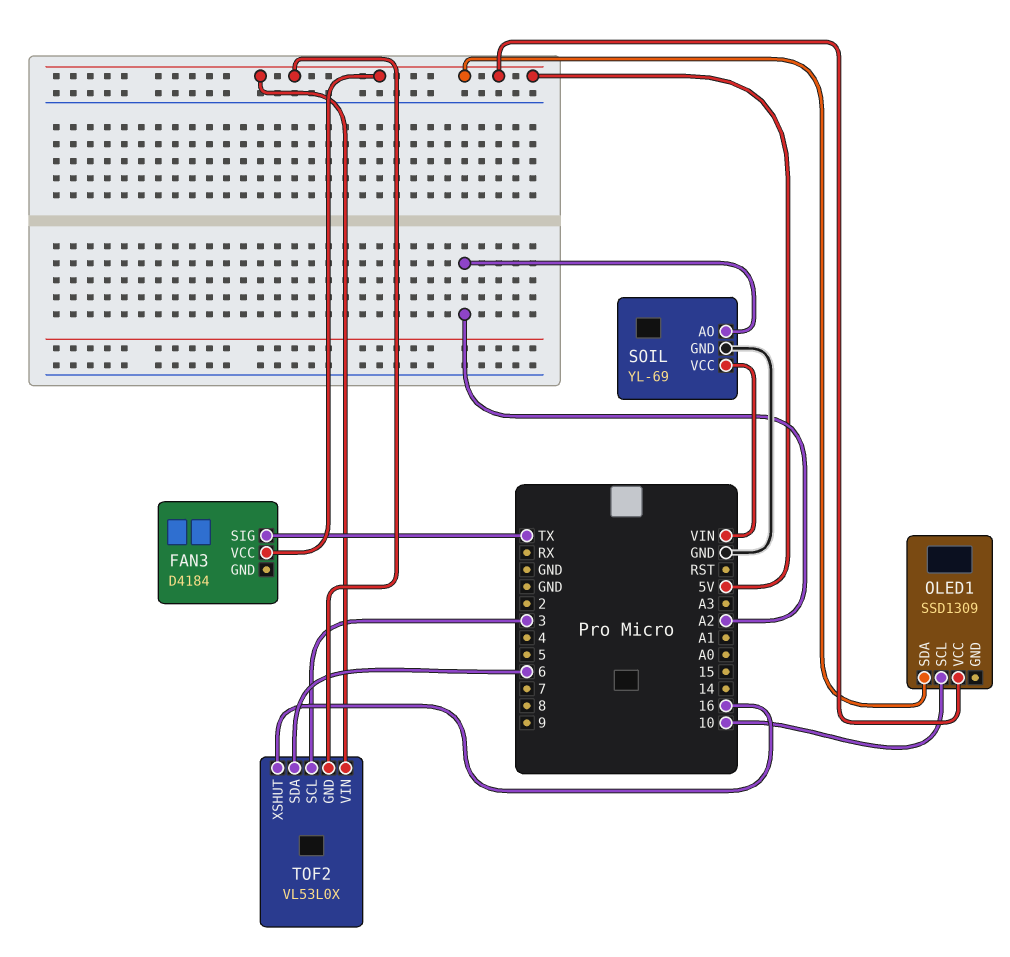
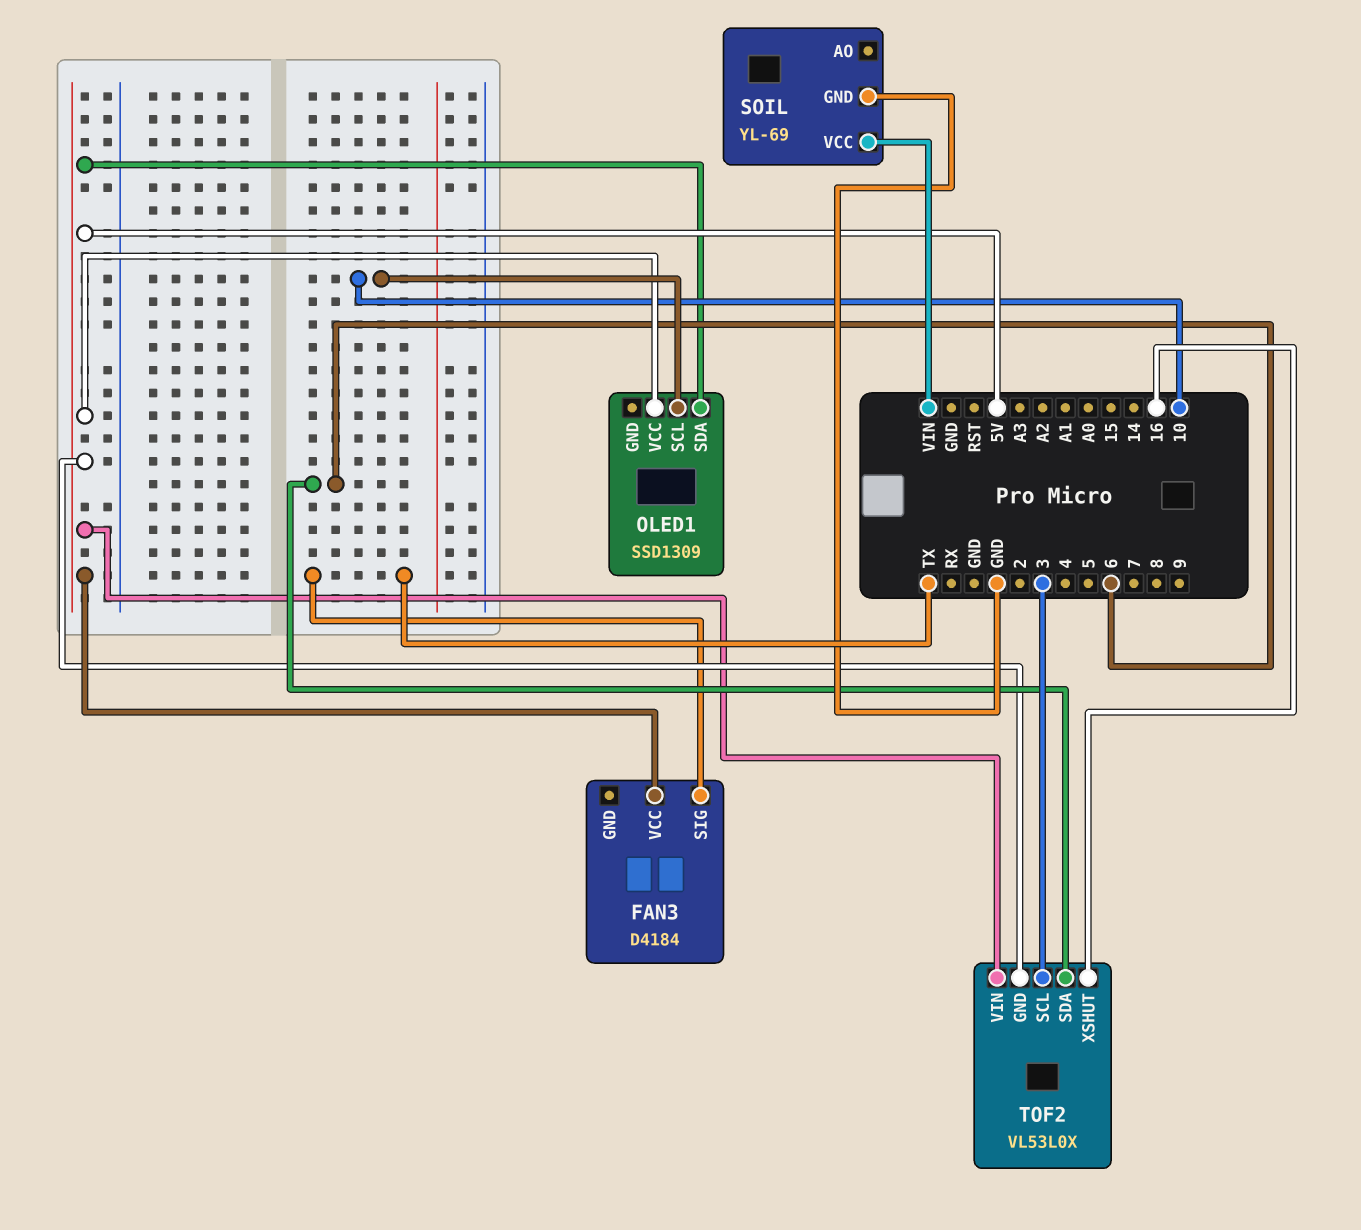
SOIL pin AO: A2 -> none

